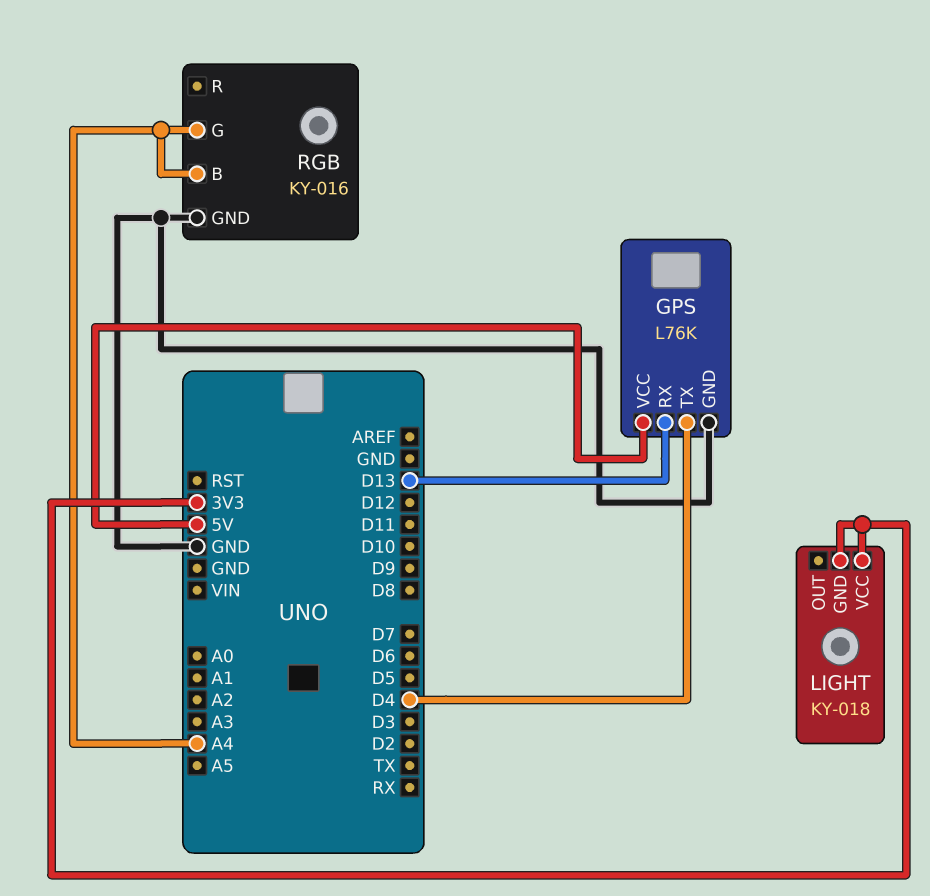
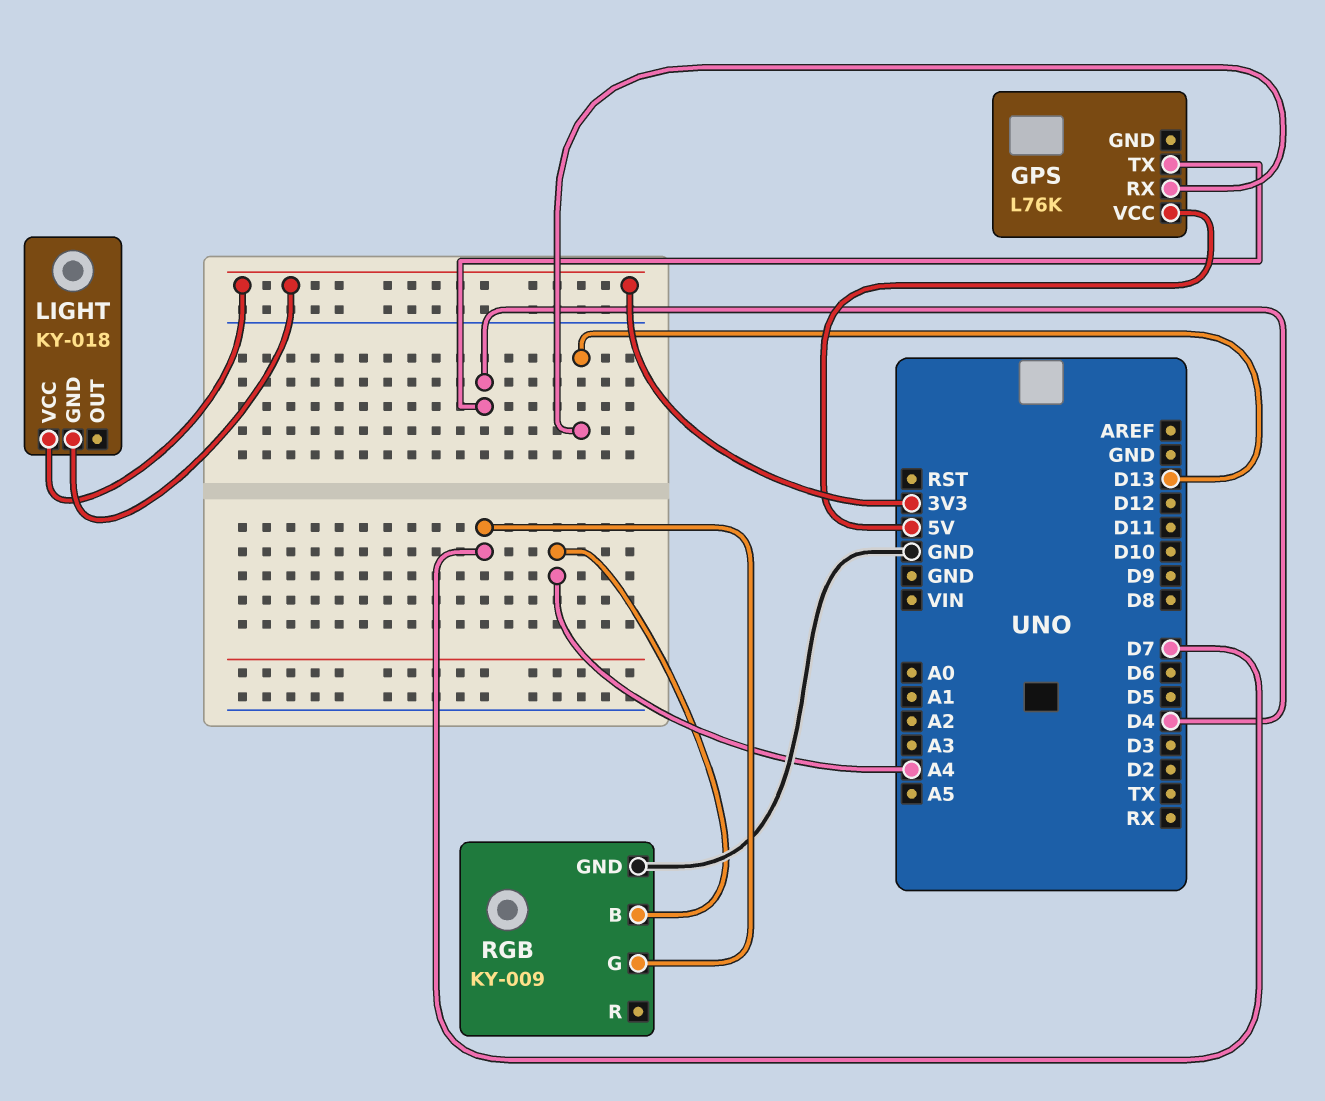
GPS pin GND: GND -> none
RGB: KY-016 -> KY-009
RGB pin G: A4 -> D7

